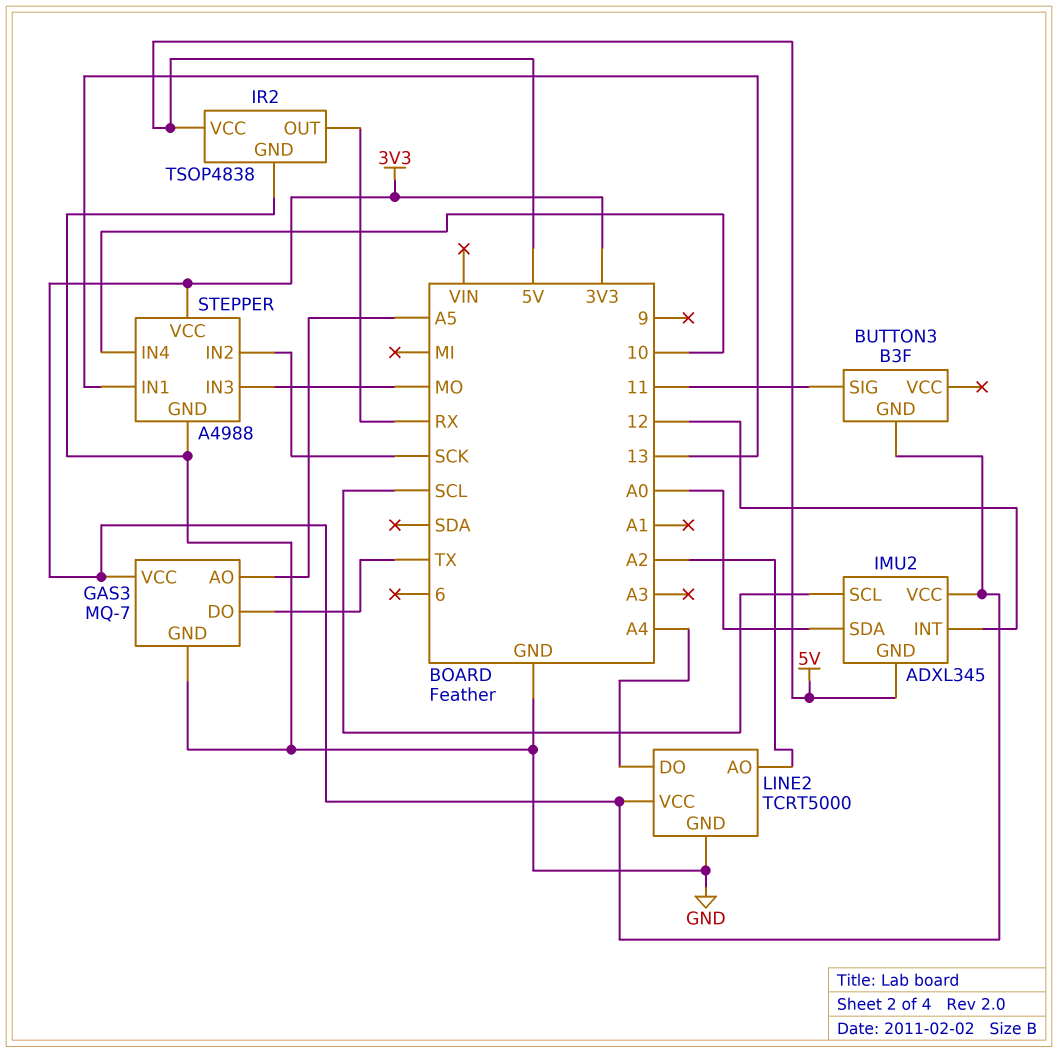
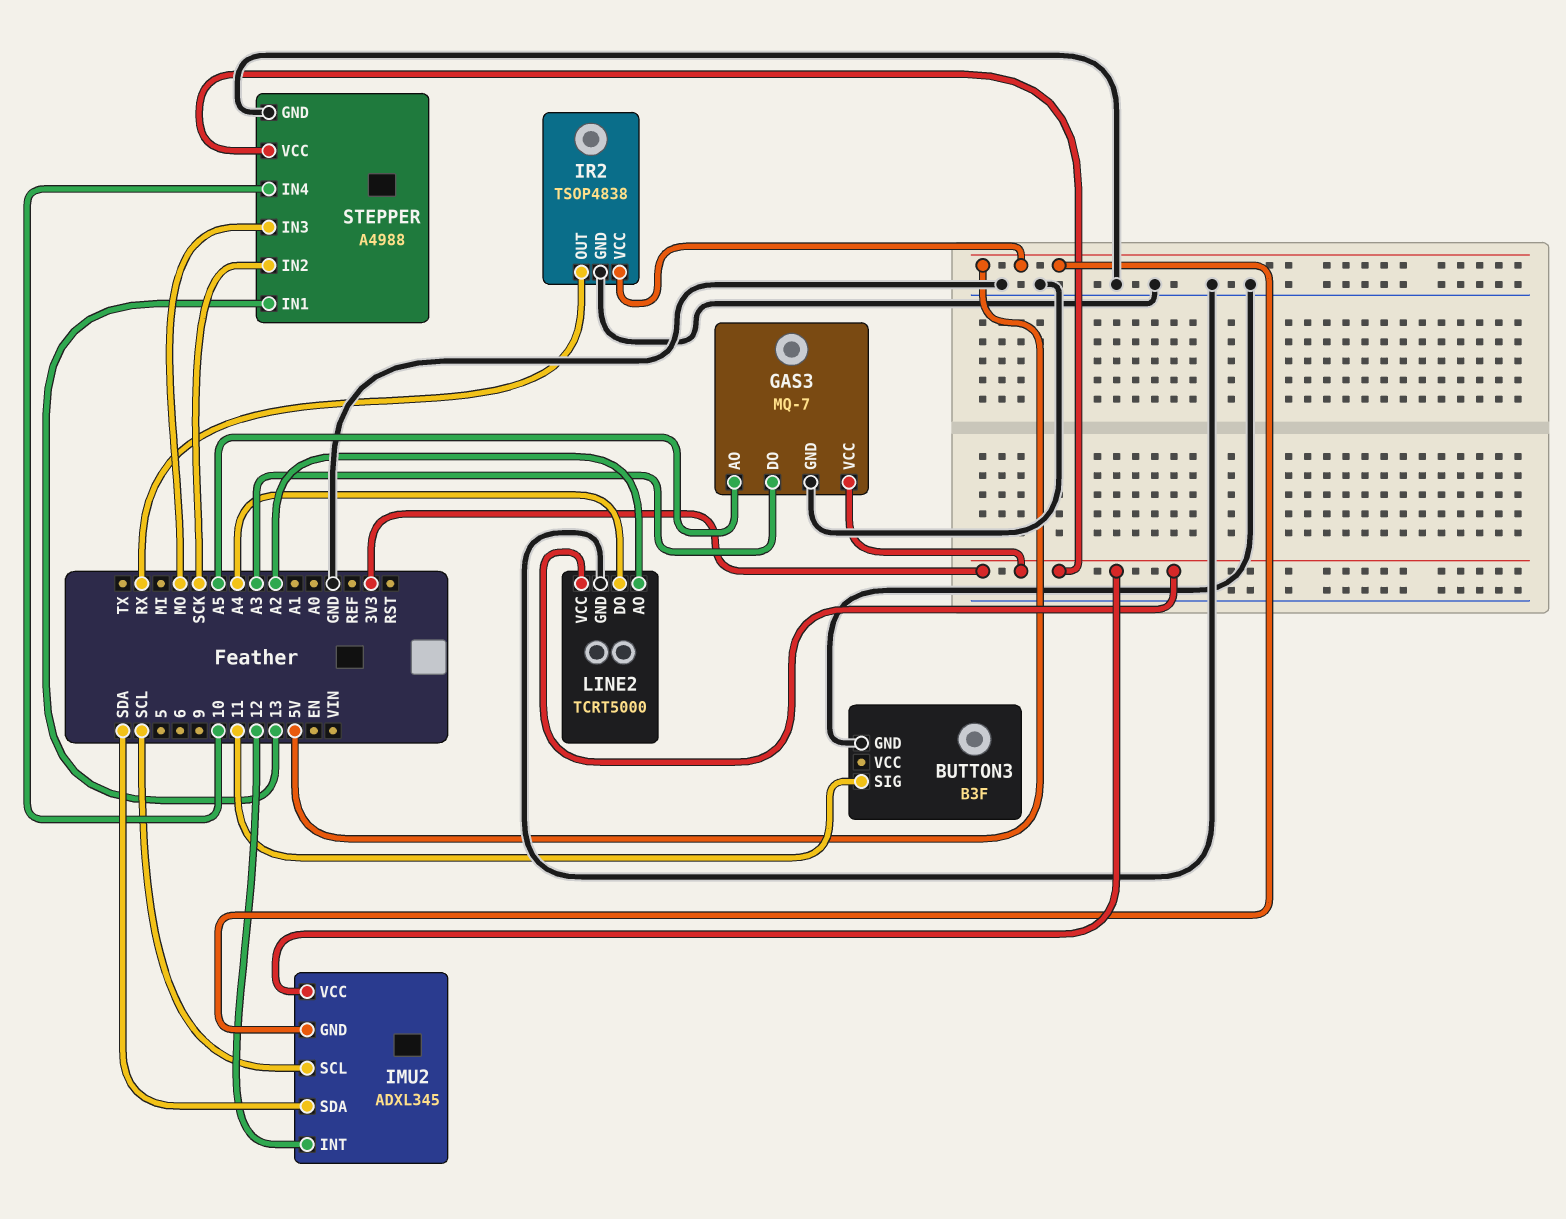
BUTTON3 pin GND: 3V3 -> GND
GAS3 pin DO: TX -> A3
IMU2 pin SDA: A0 -> SDA

